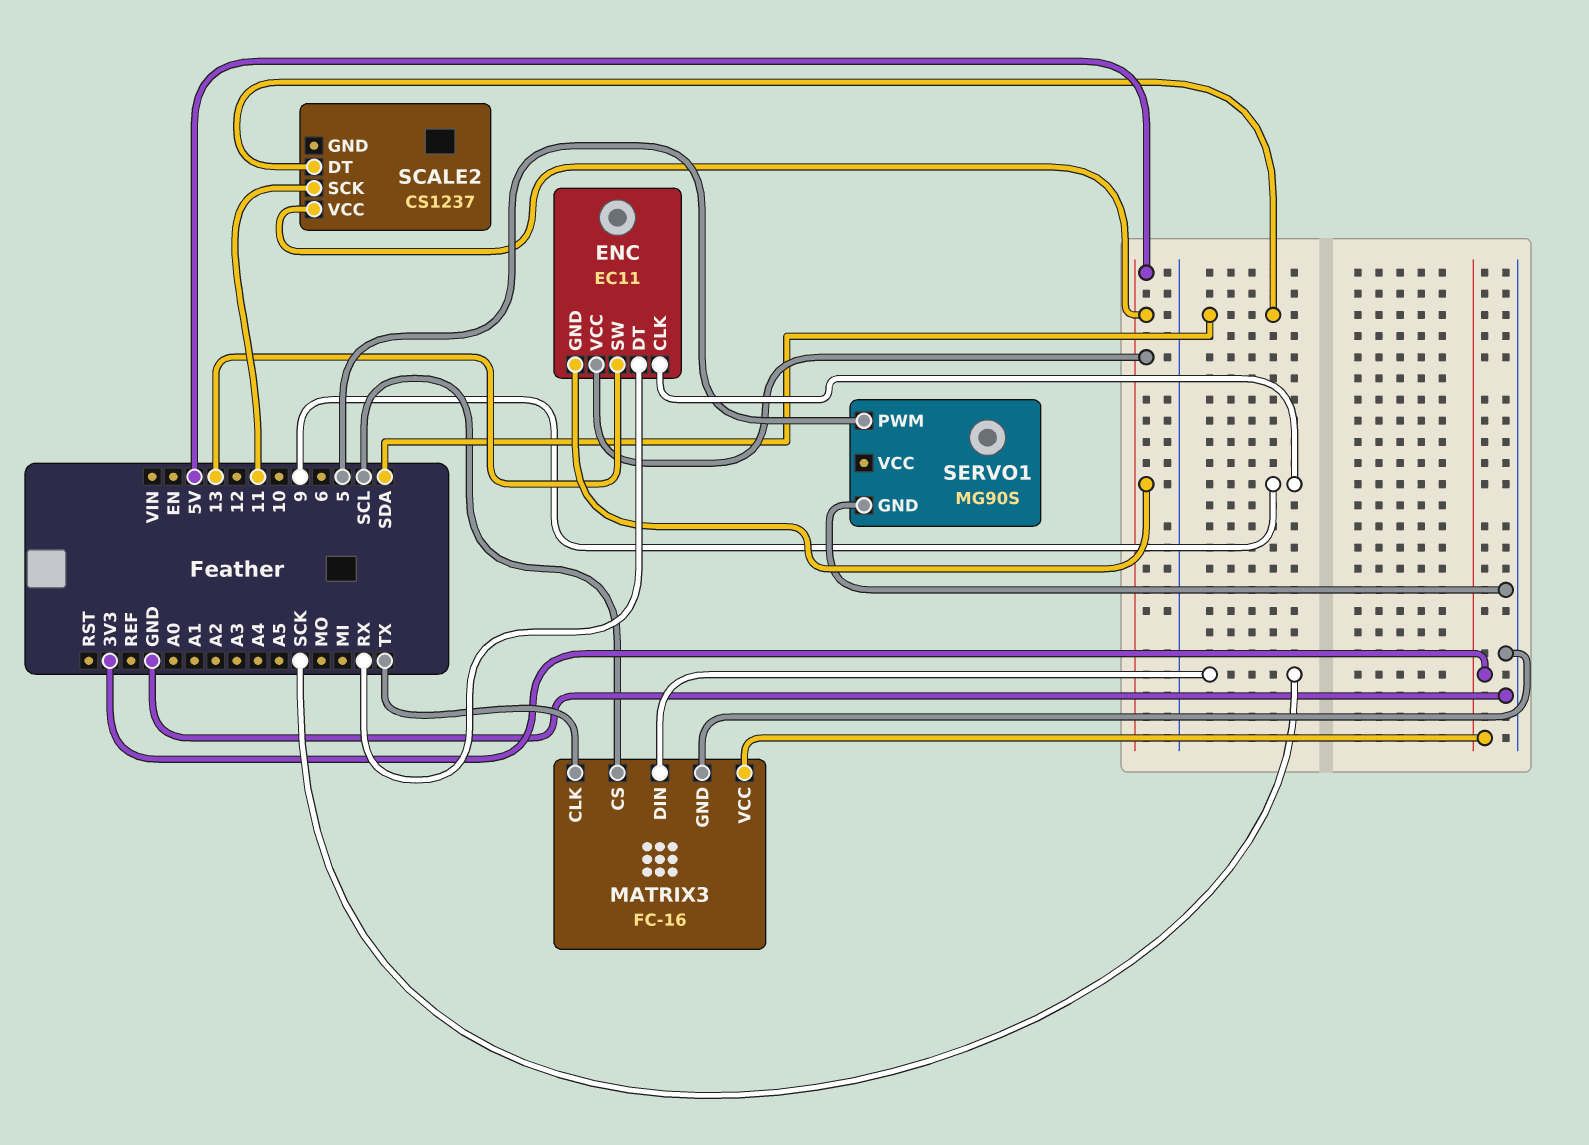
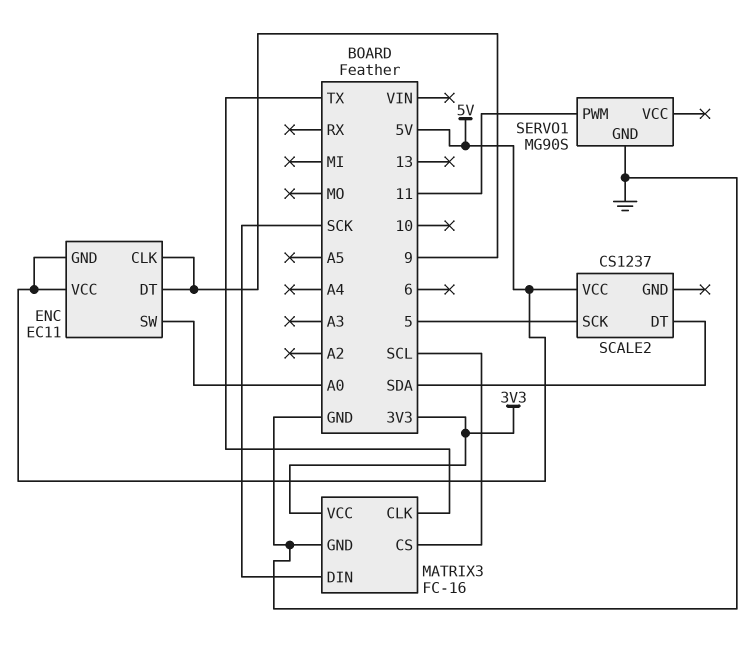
ENC pin DT: RX -> 9
ENC pin SW: 13 -> A0
SCALE2 pin SCK: 11 -> 5
SERVO1 pin PWM: 5 -> 11

